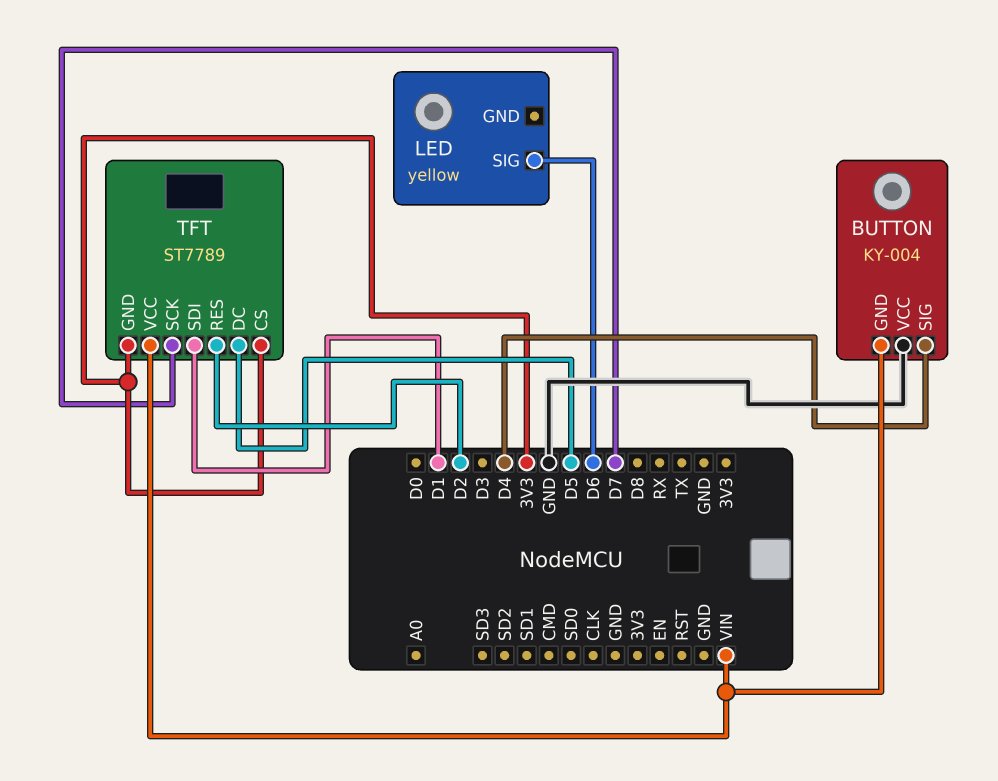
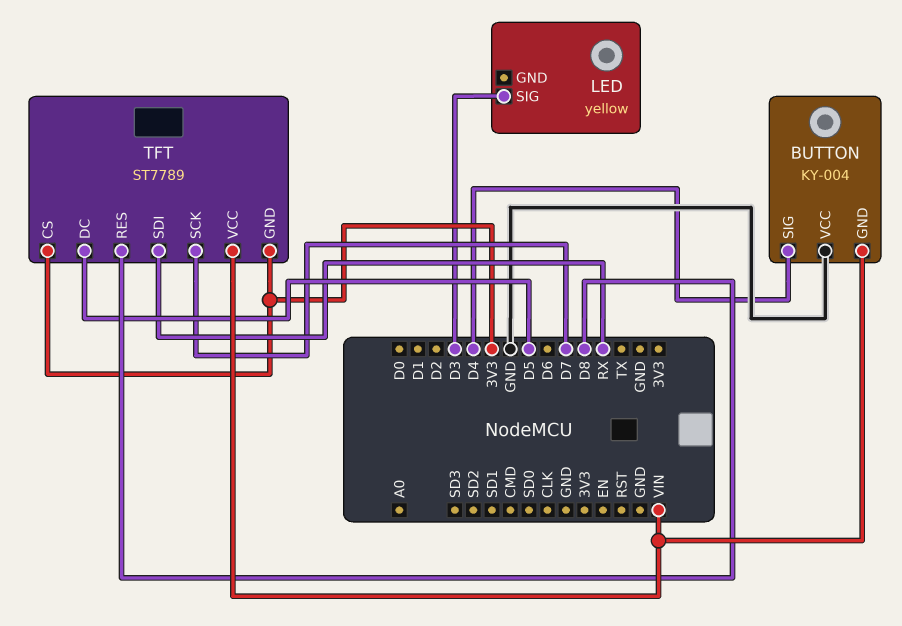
LED pin SIG: D6 -> D3
TFT pin RES: D2 -> D8
TFT pin SDI: D1 -> RX

